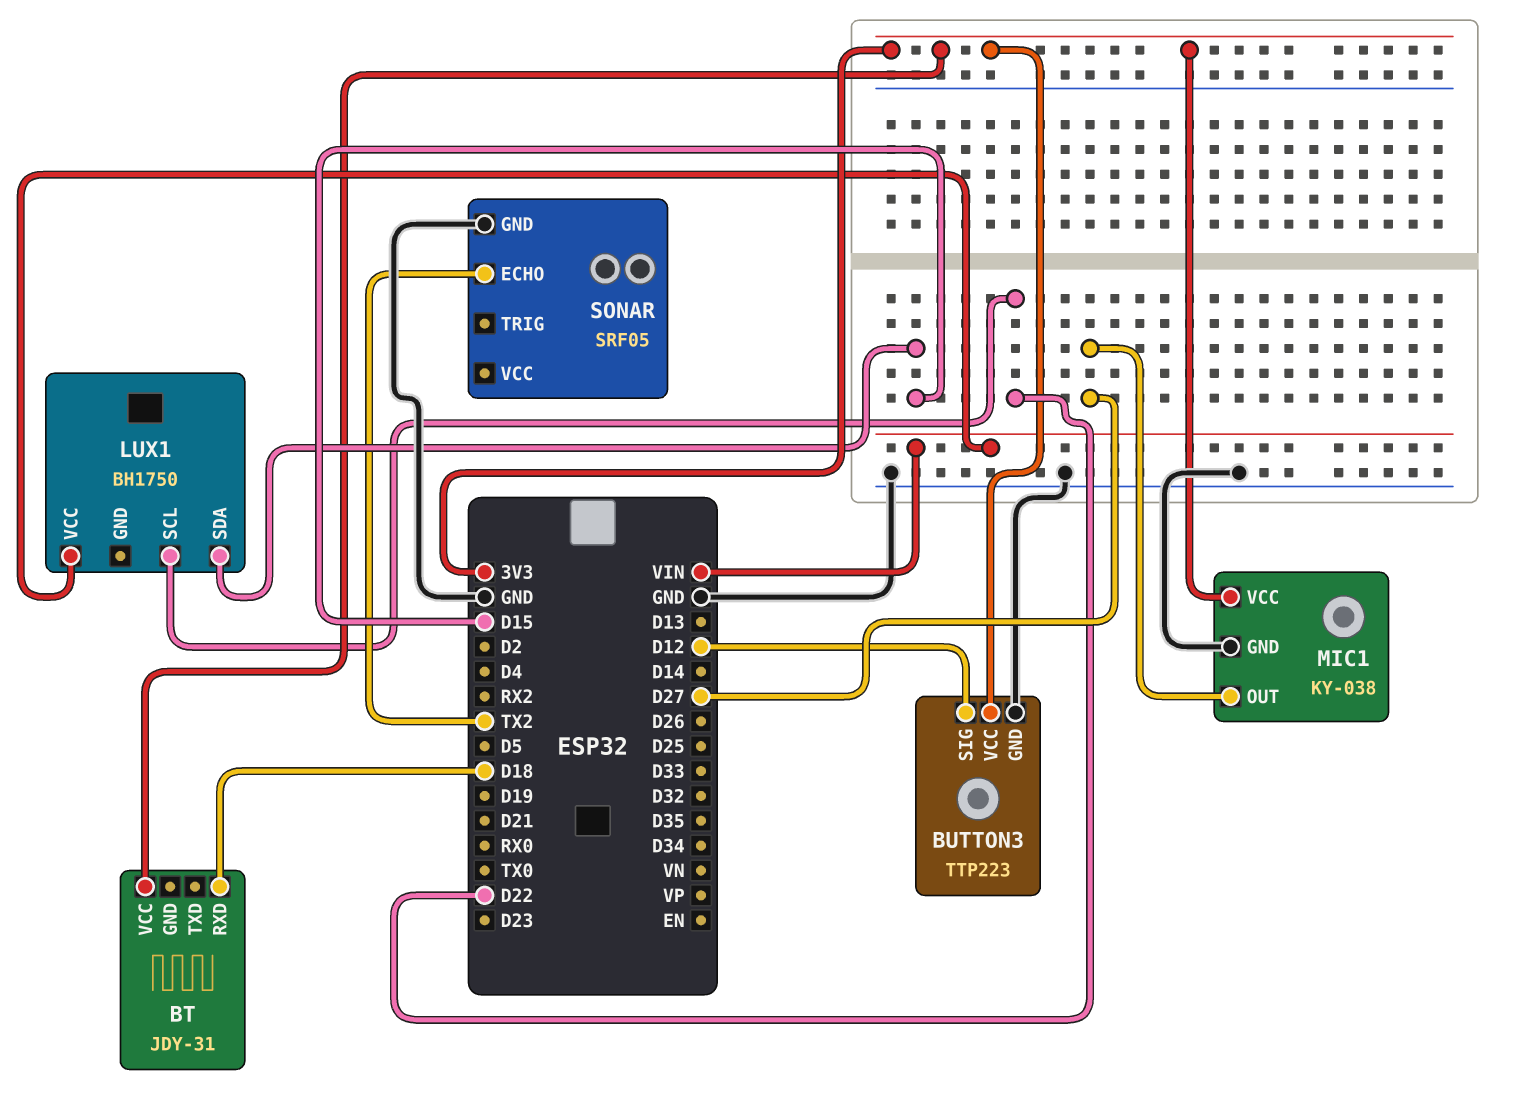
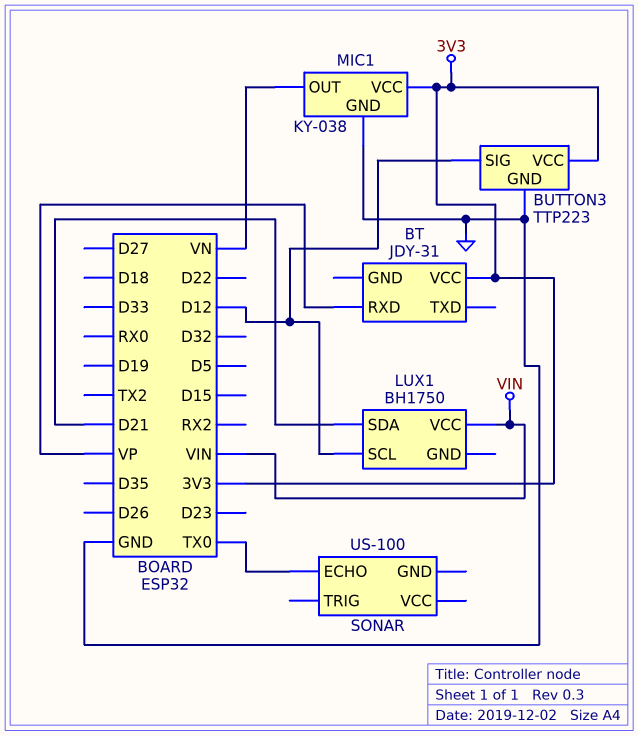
BT pin RXD: D18 -> VP
LUX1 pin SCL: D22 -> D12
LUX1 pin SDA: D15 -> D21
MIC1 pin OUT: D27 -> VN
SONAR: SRF05 -> US-100
SONAR pin ECHO: TX2 -> TX0
SONAR pin GND: GND -> none

